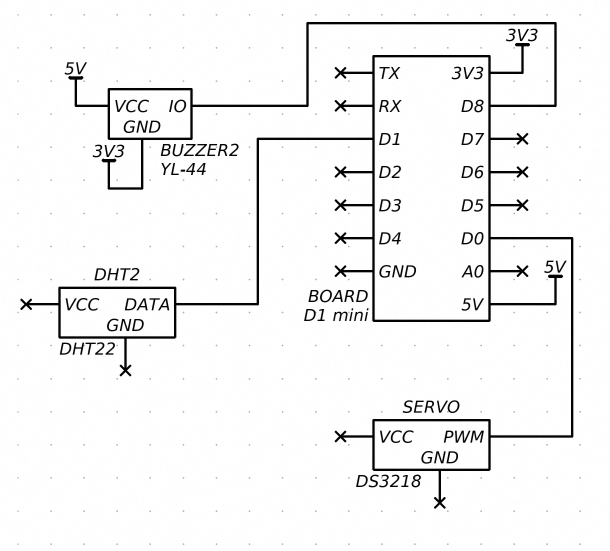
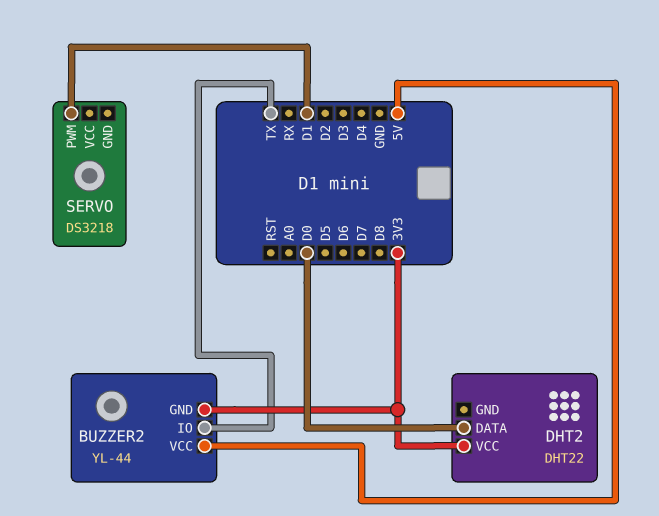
BUZZER2 pin IO: D8 -> TX
DHT2 pin DATA: D1 -> D0
DHT2 pin VCC: none -> 3V3
SERVO pin PWM: D0 -> D1

